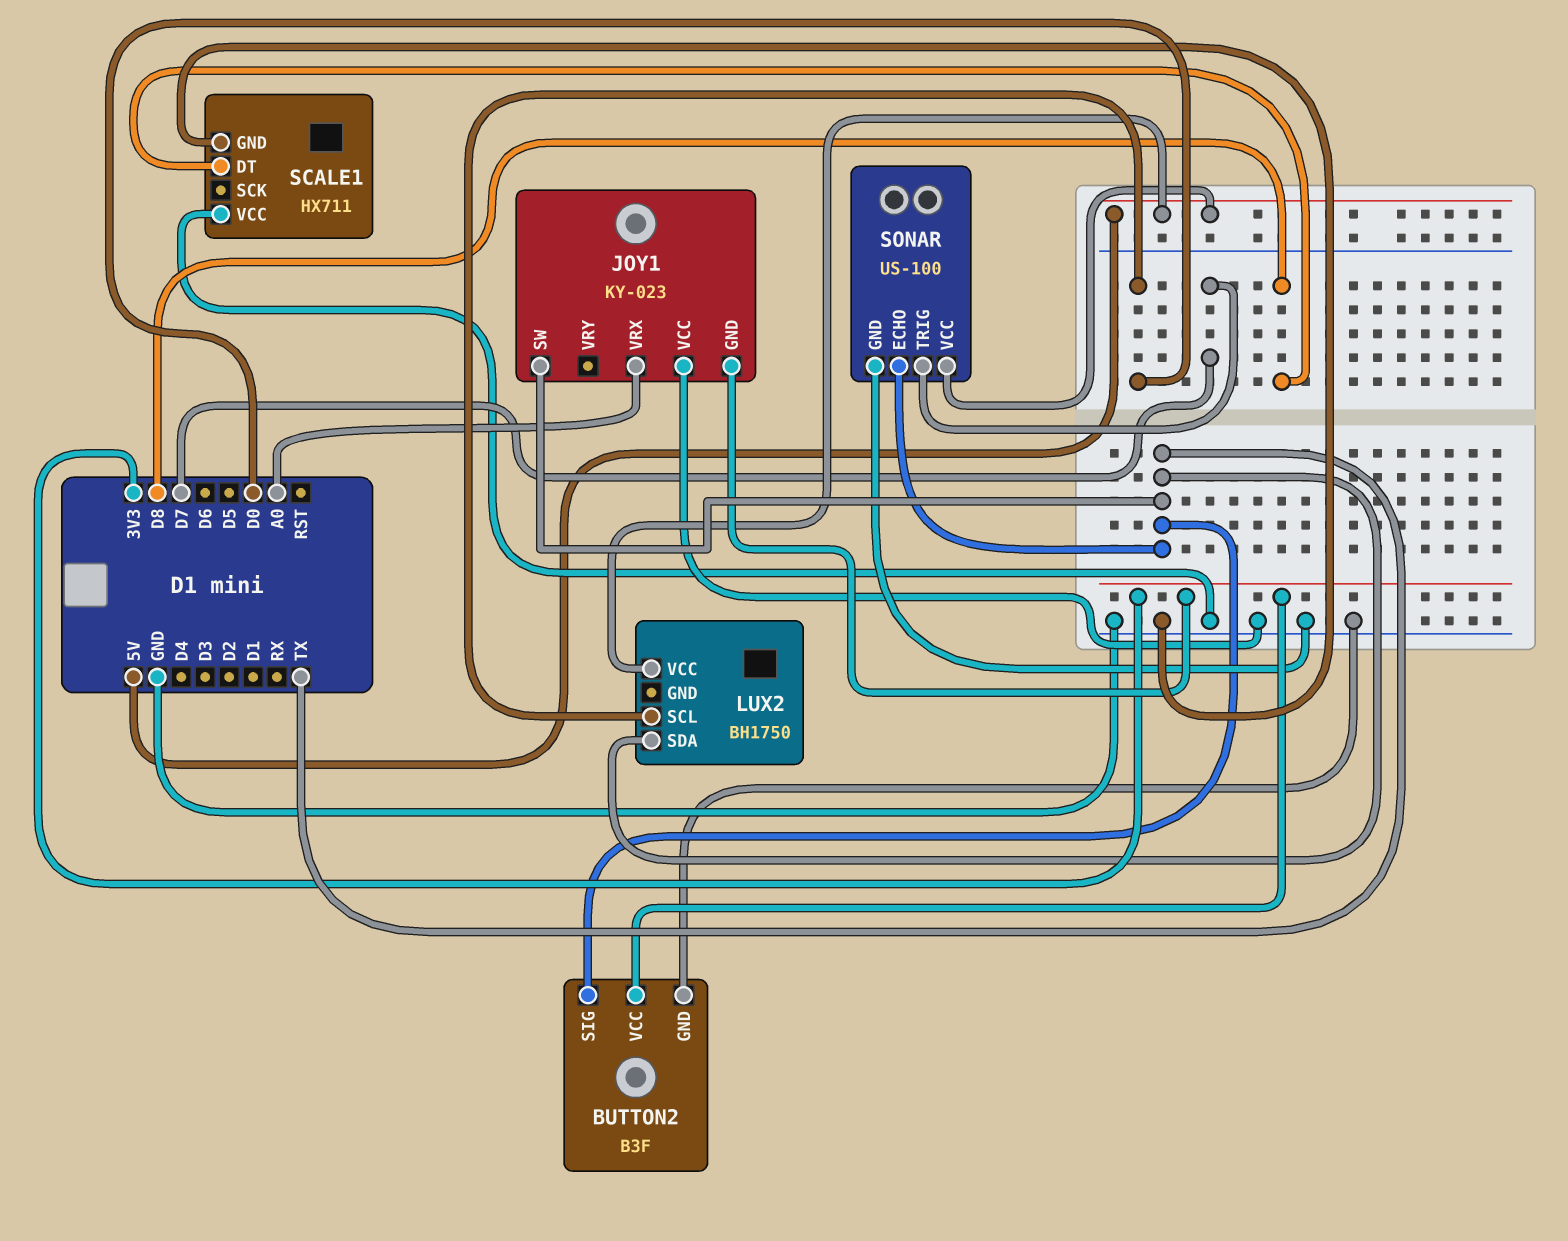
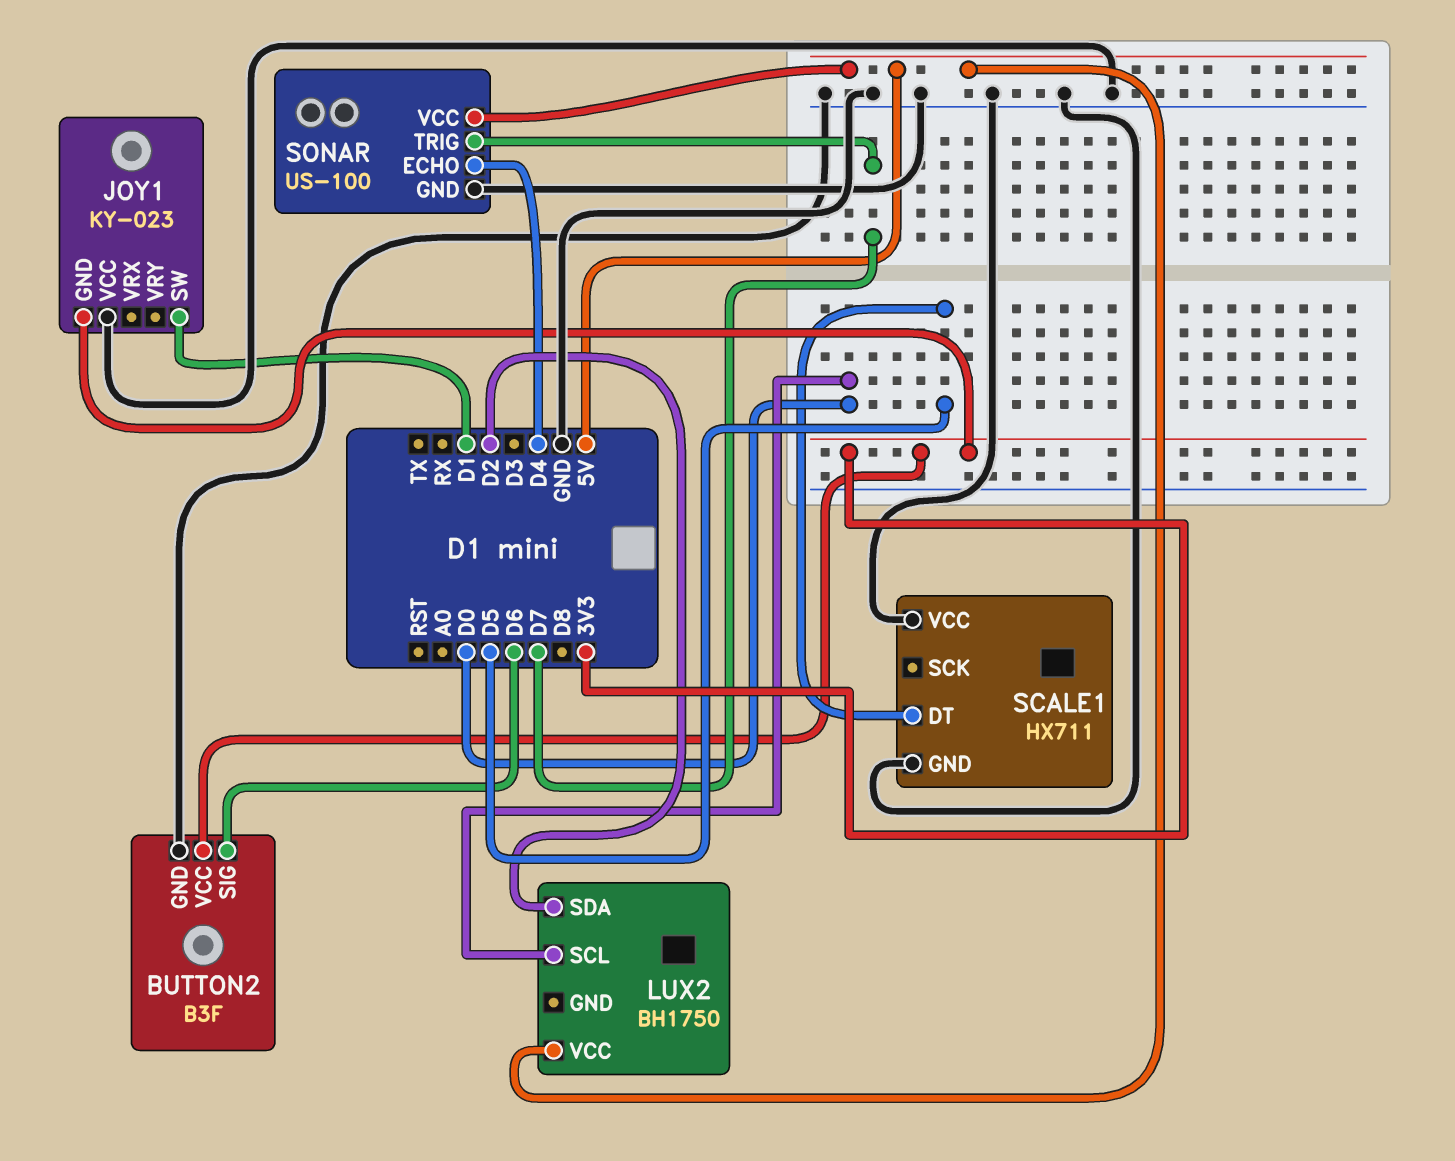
BUTTON2 pin SIG: TX -> D6
JOY1 pin SW: TX -> D1
JOY1 pin VRX: A0 -> none
LUX2 pin SDA: TX -> D2
SCALE1 pin DT: D8 -> D5
SONAR pin ECHO: TX -> D4

